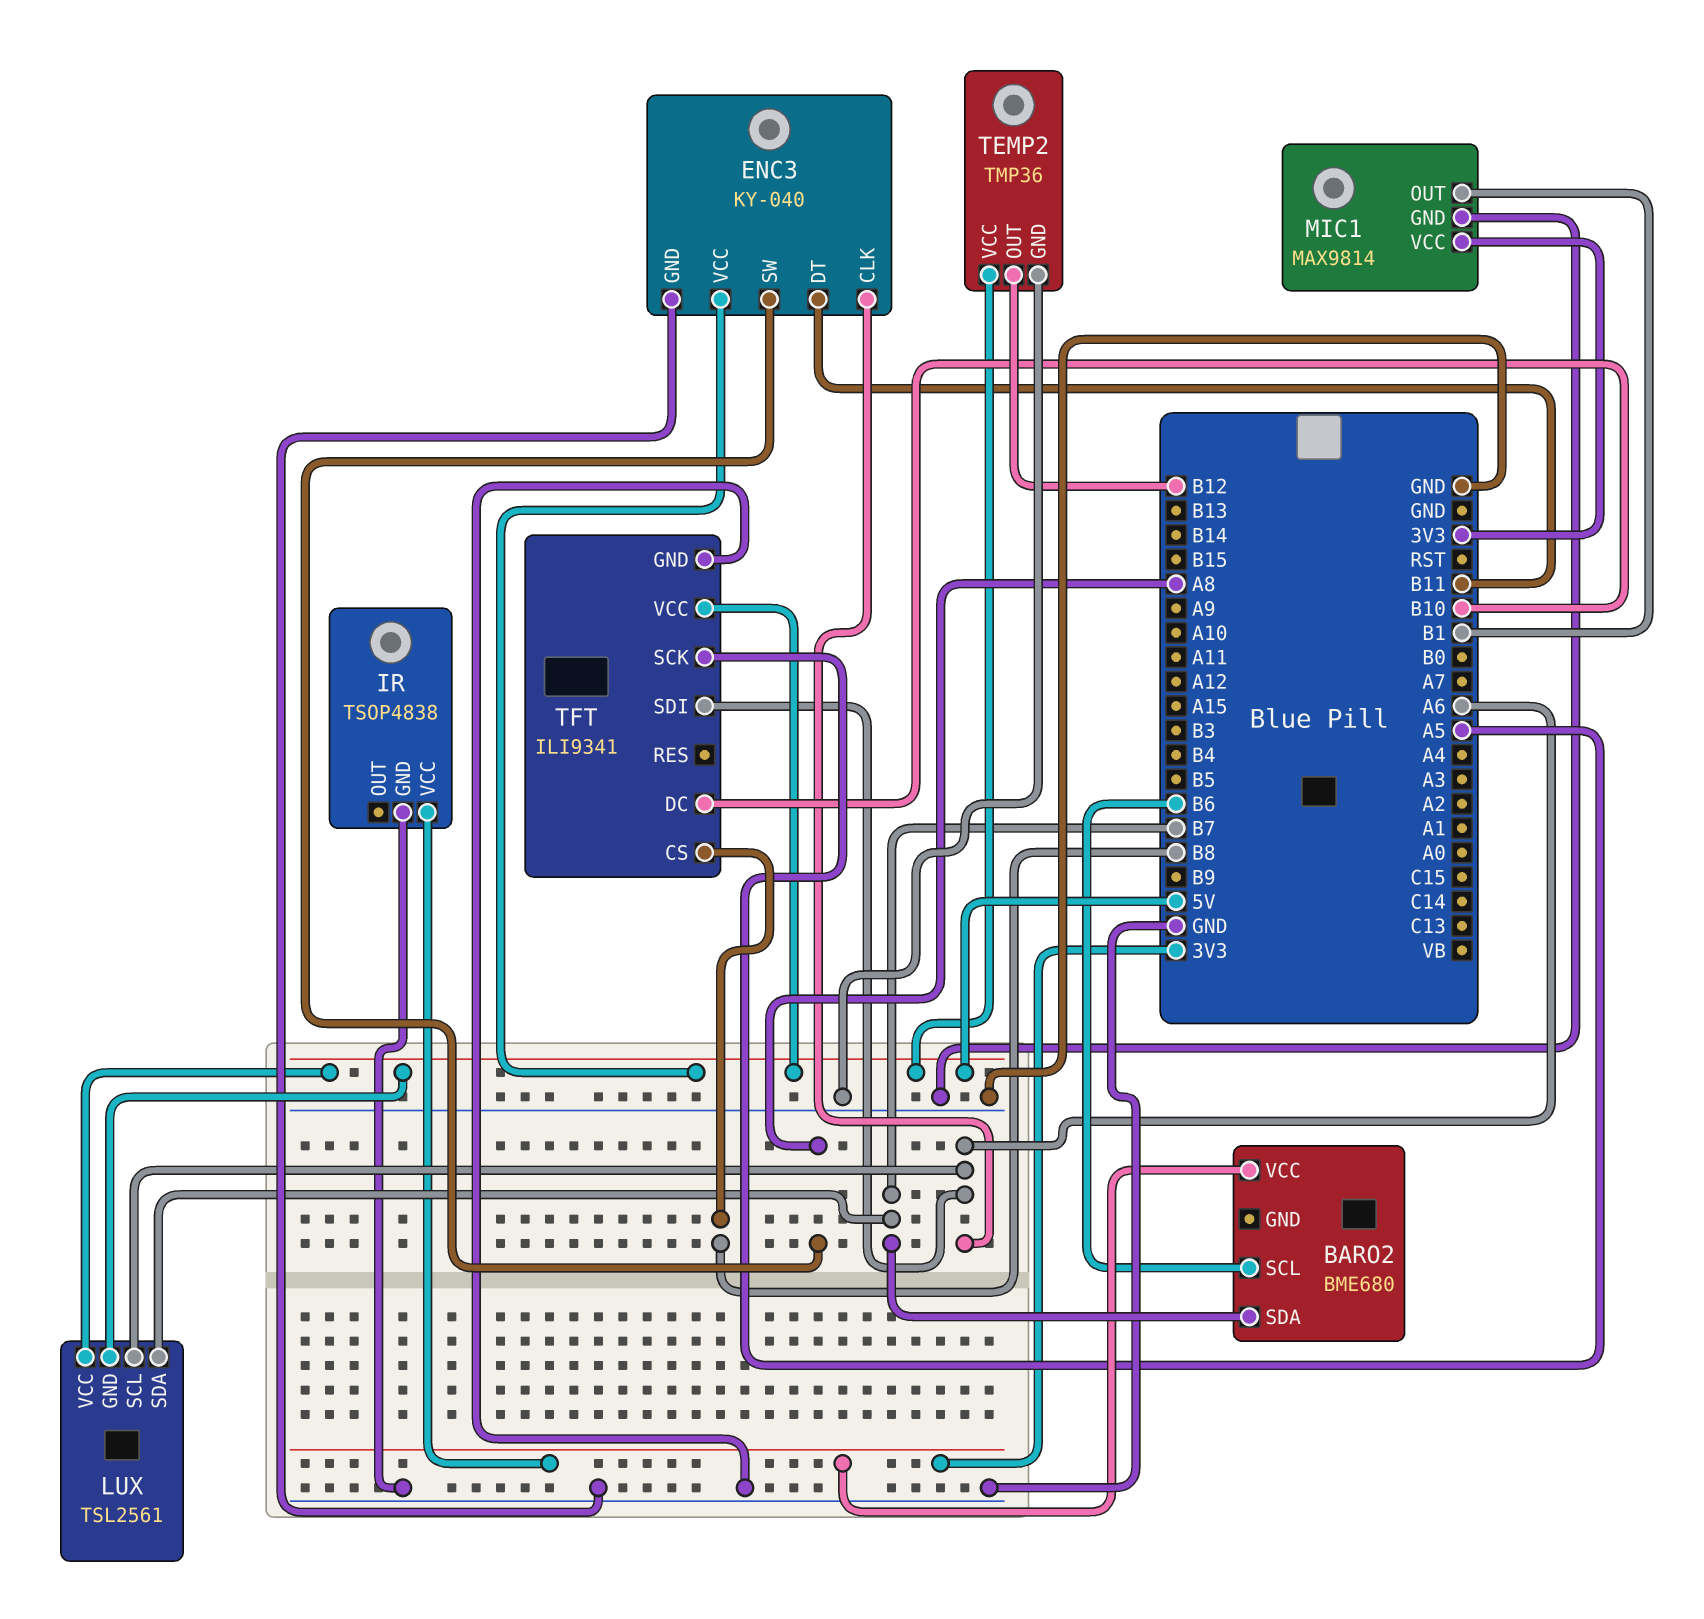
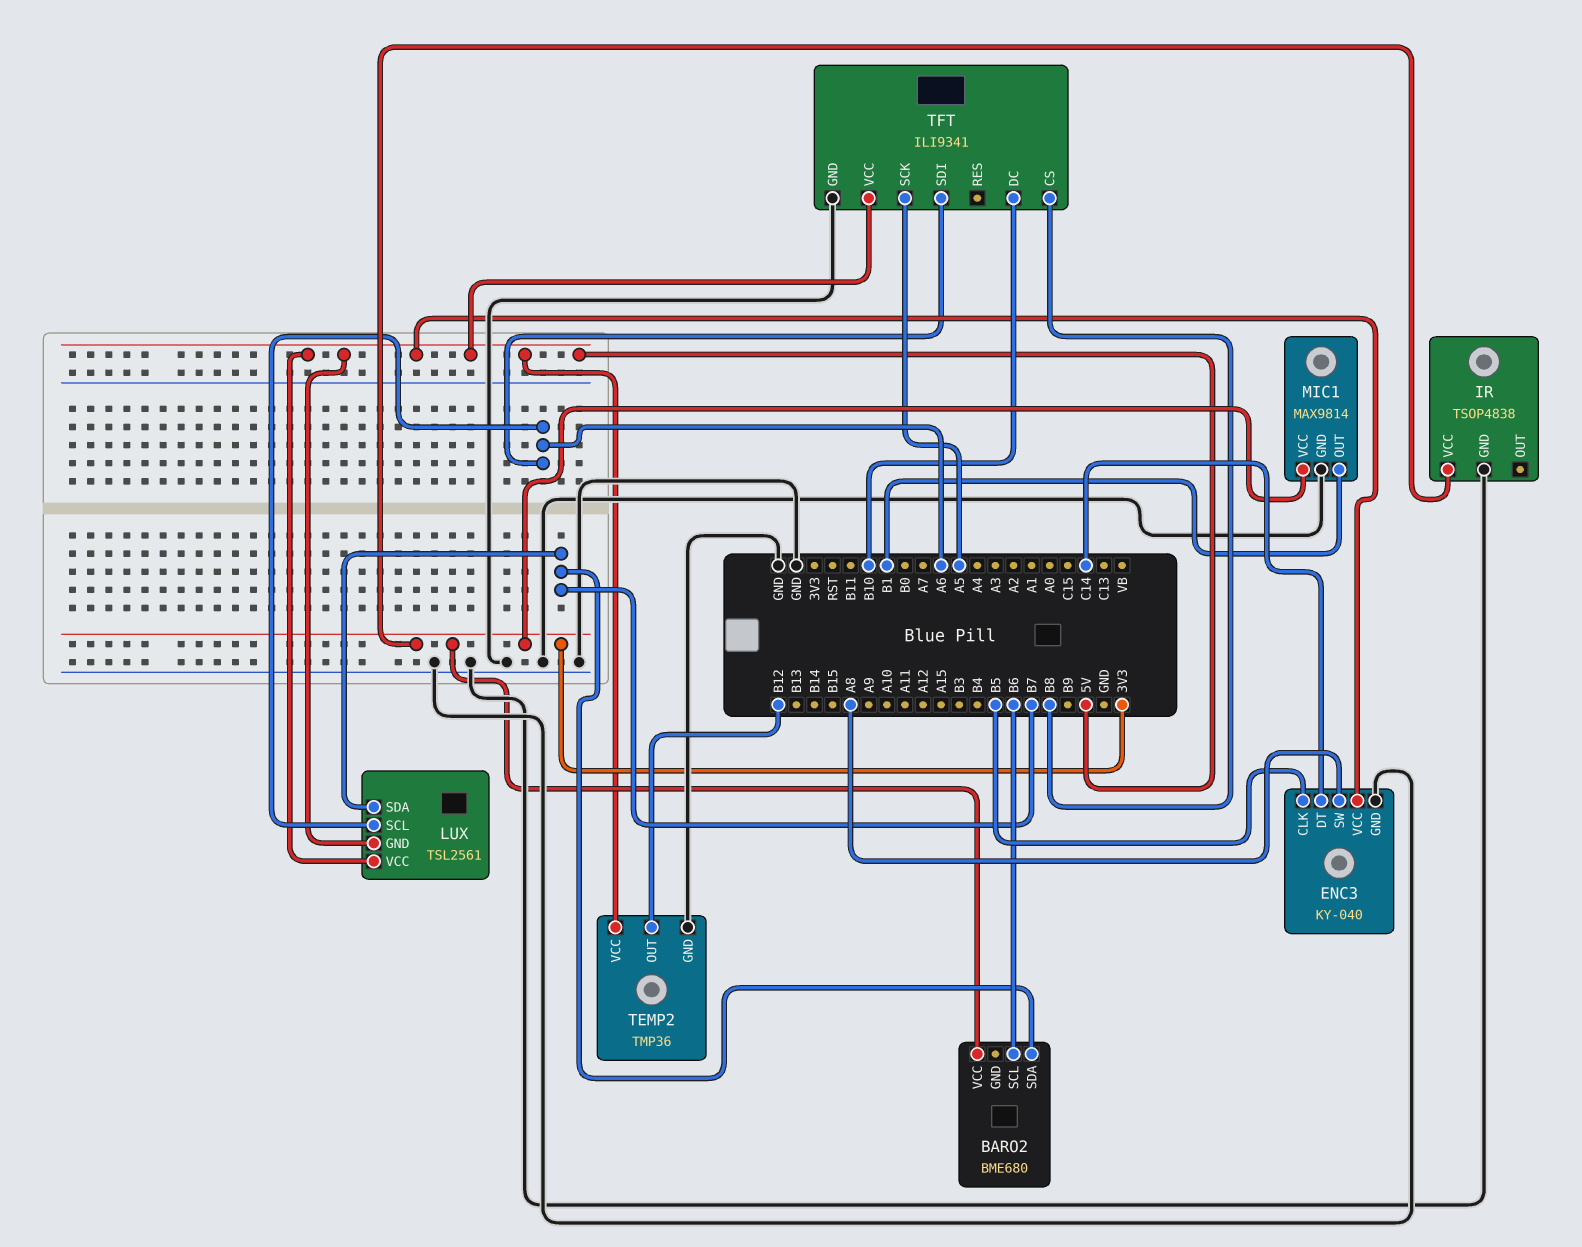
ENC3 pin CLK: A6 -> B5
ENC3 pin DT: B11 -> C14

